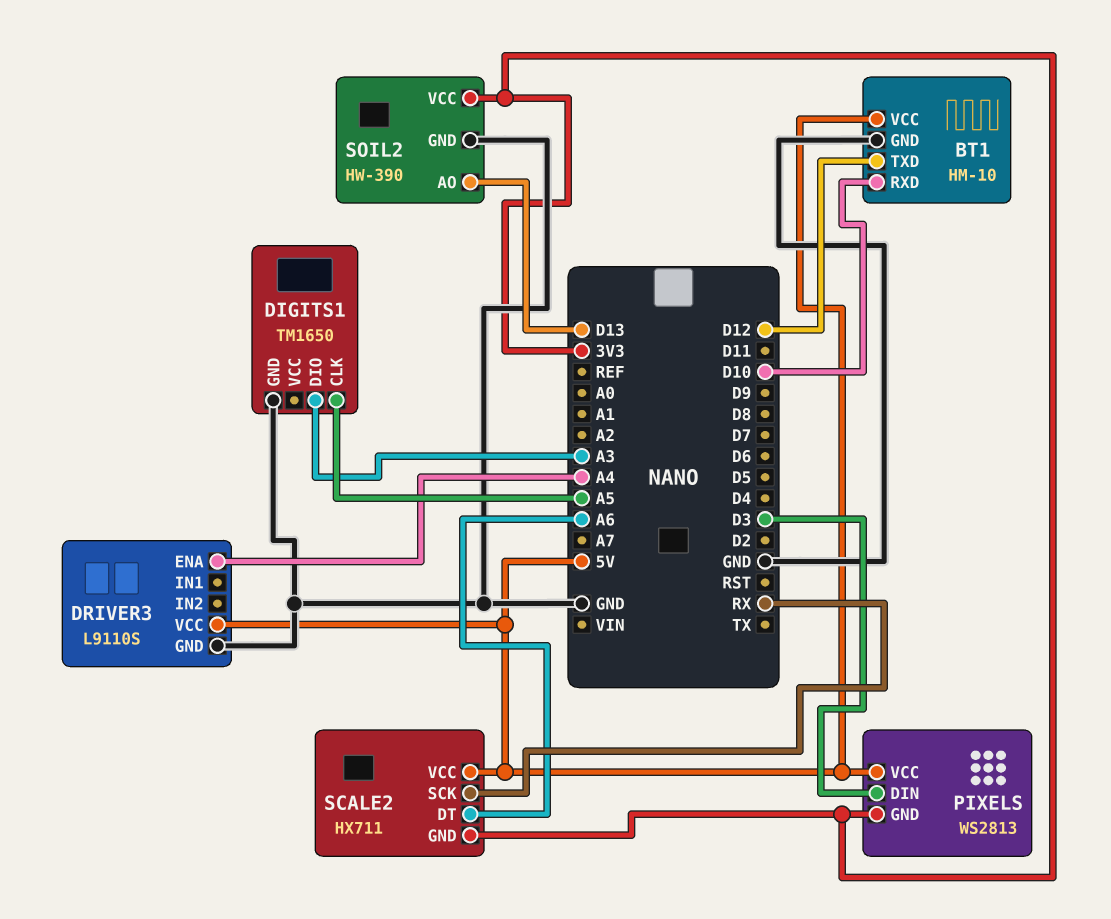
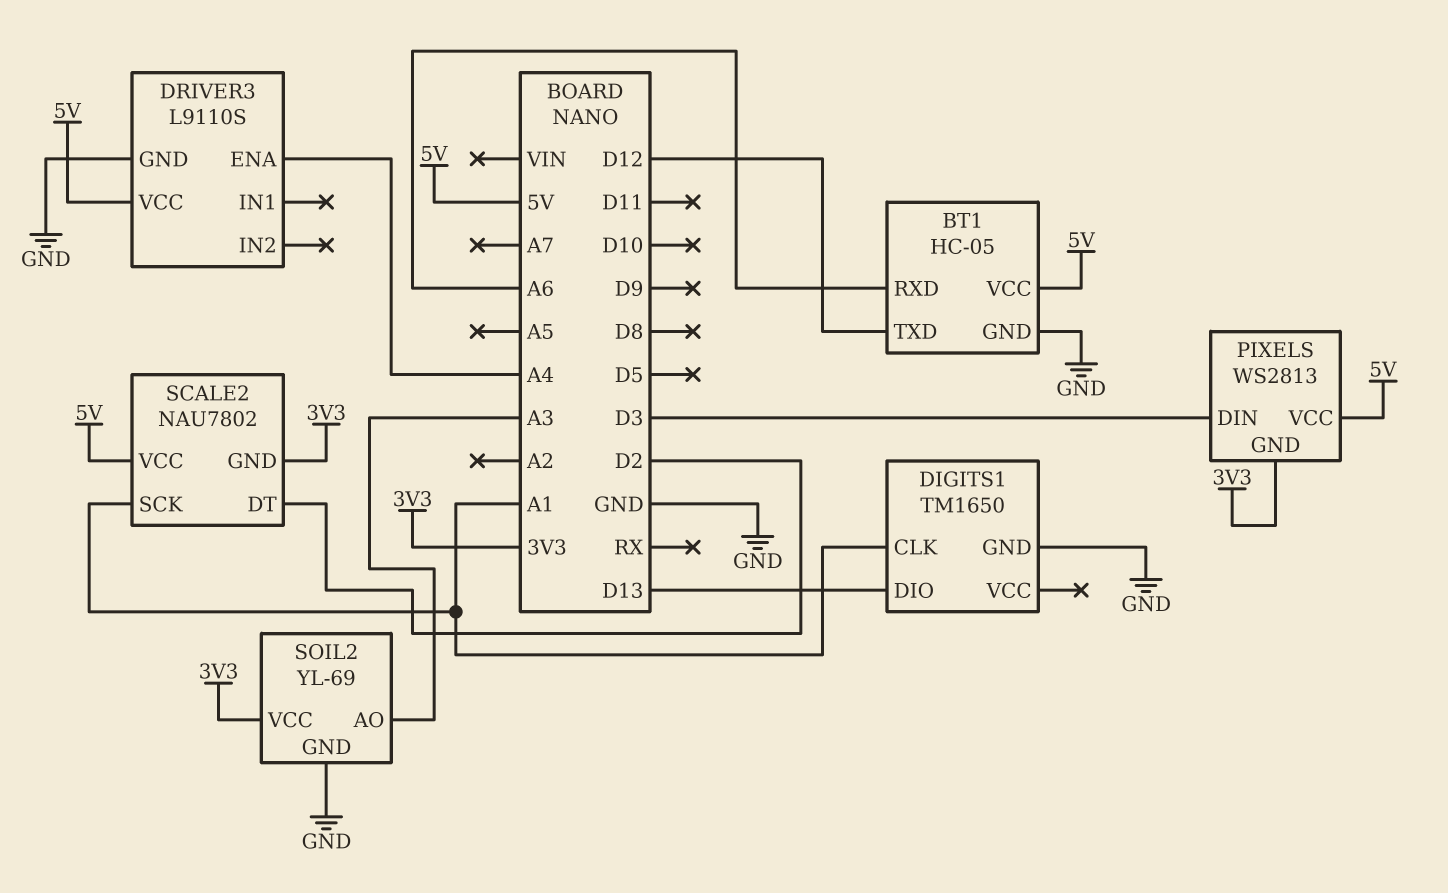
BT1: HM-10 -> HC-05
BT1 pin RXD: D10 -> A6
DIGITS1 pin CLK: A5 -> A1
DIGITS1 pin DIO: A3 -> D13
SCALE2: HX711 -> NAU7802
SCALE2 pin DT: A6 -> D2
SCALE2 pin SCK: RX -> A1
SOIL2: HW-390 -> YL-69
SOIL2 pin AO: D13 -> A3

